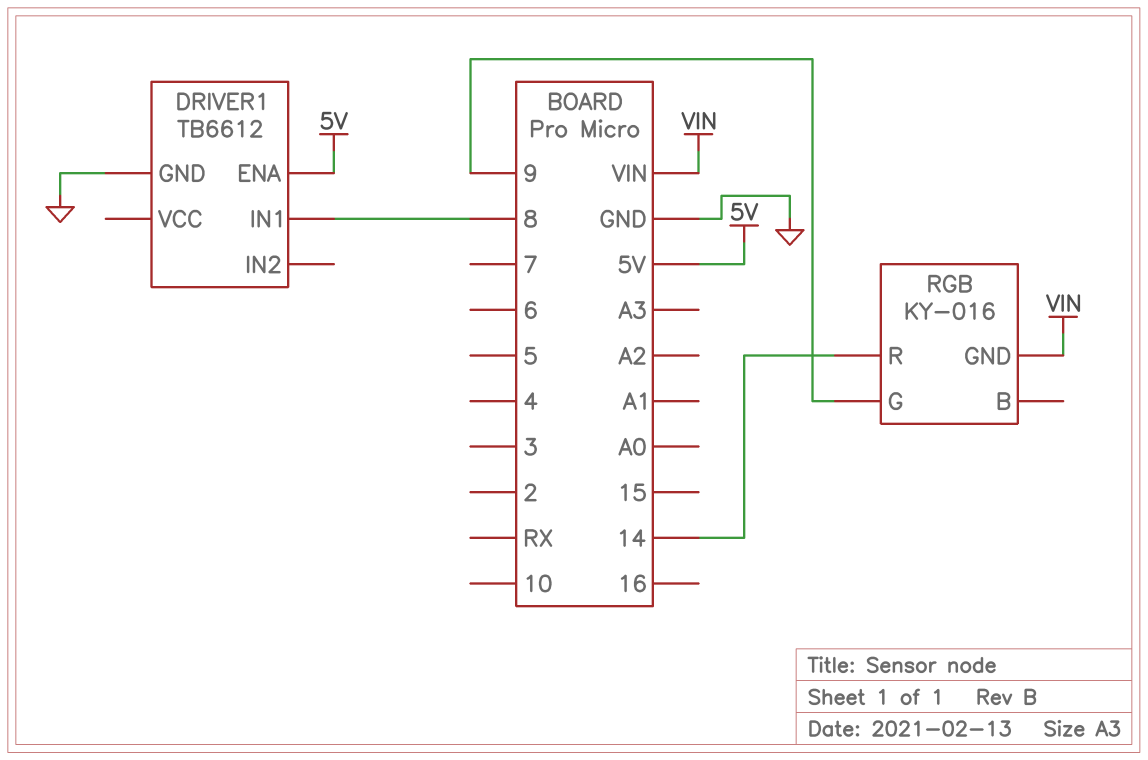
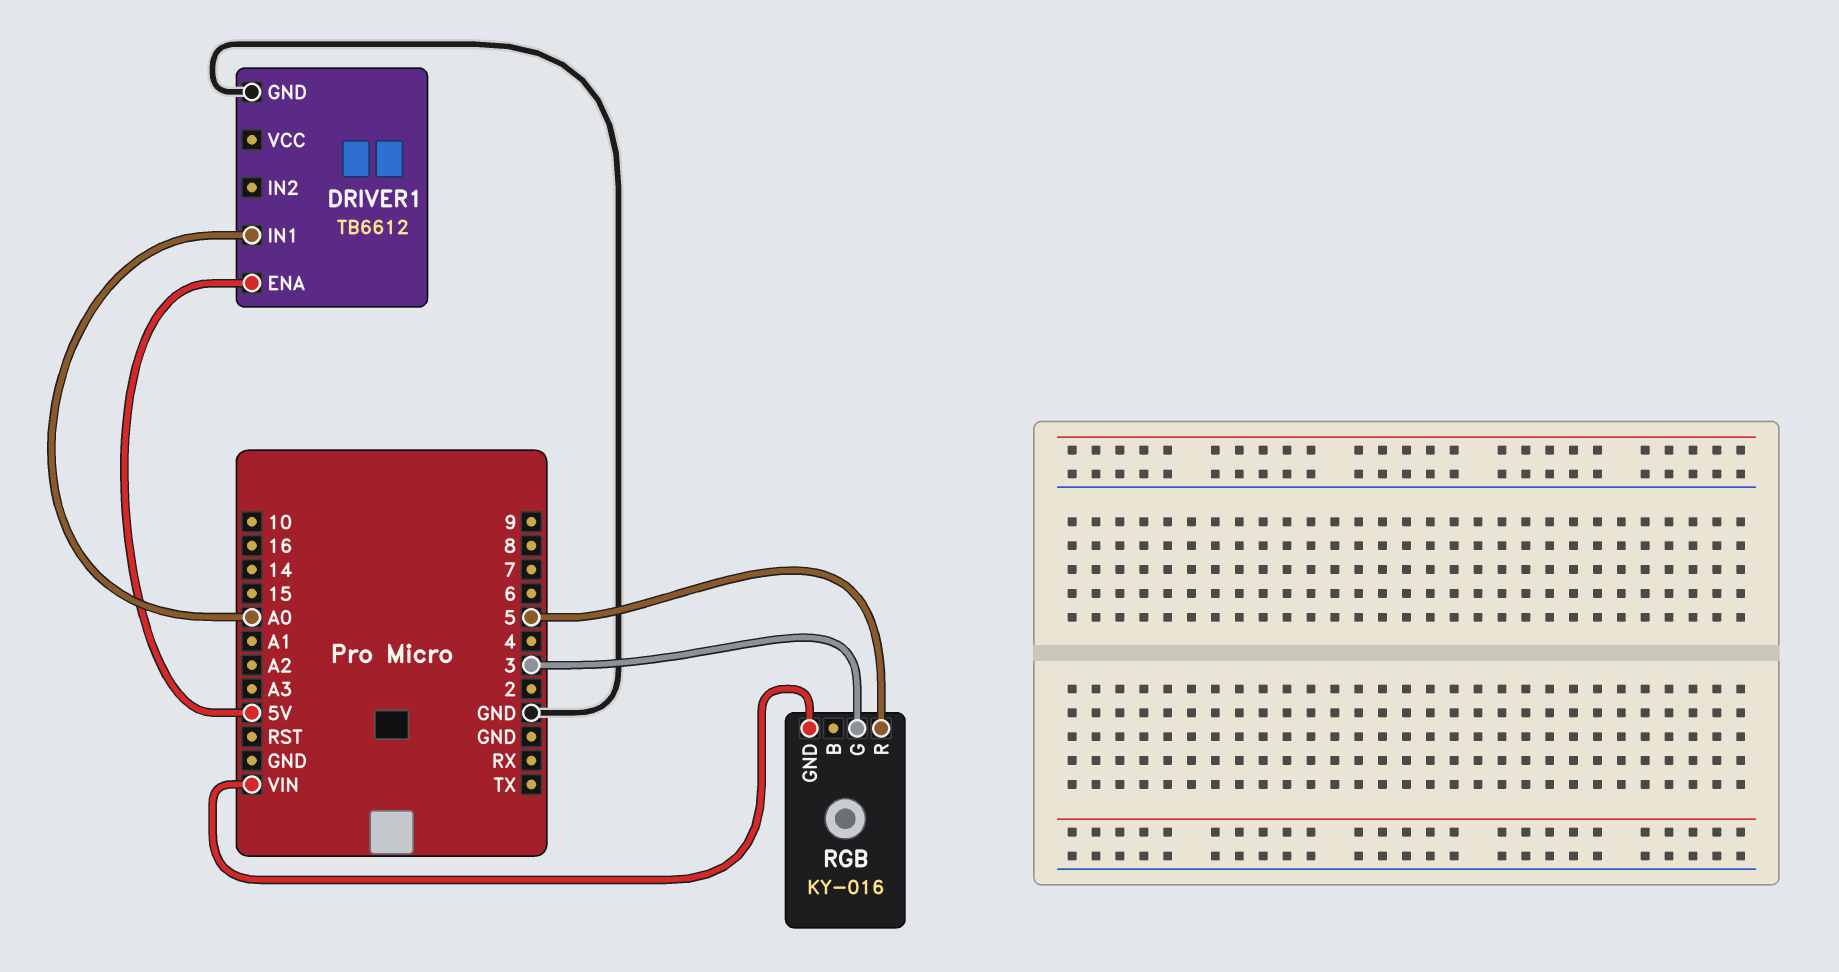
DRIVER1 pin IN1: 8 -> A0
RGB pin G: 9 -> 3
RGB pin R: 14 -> 5

